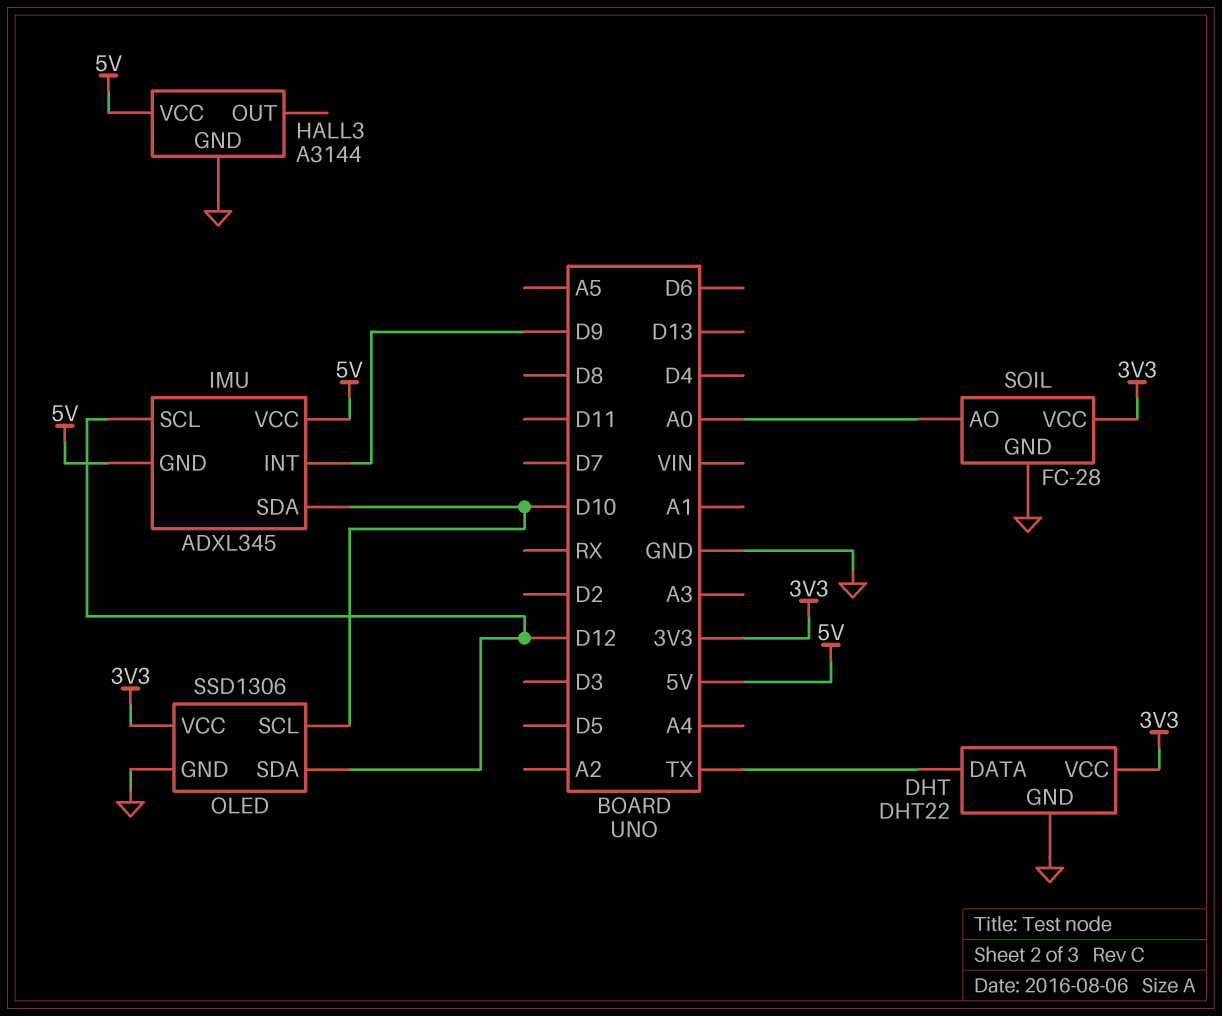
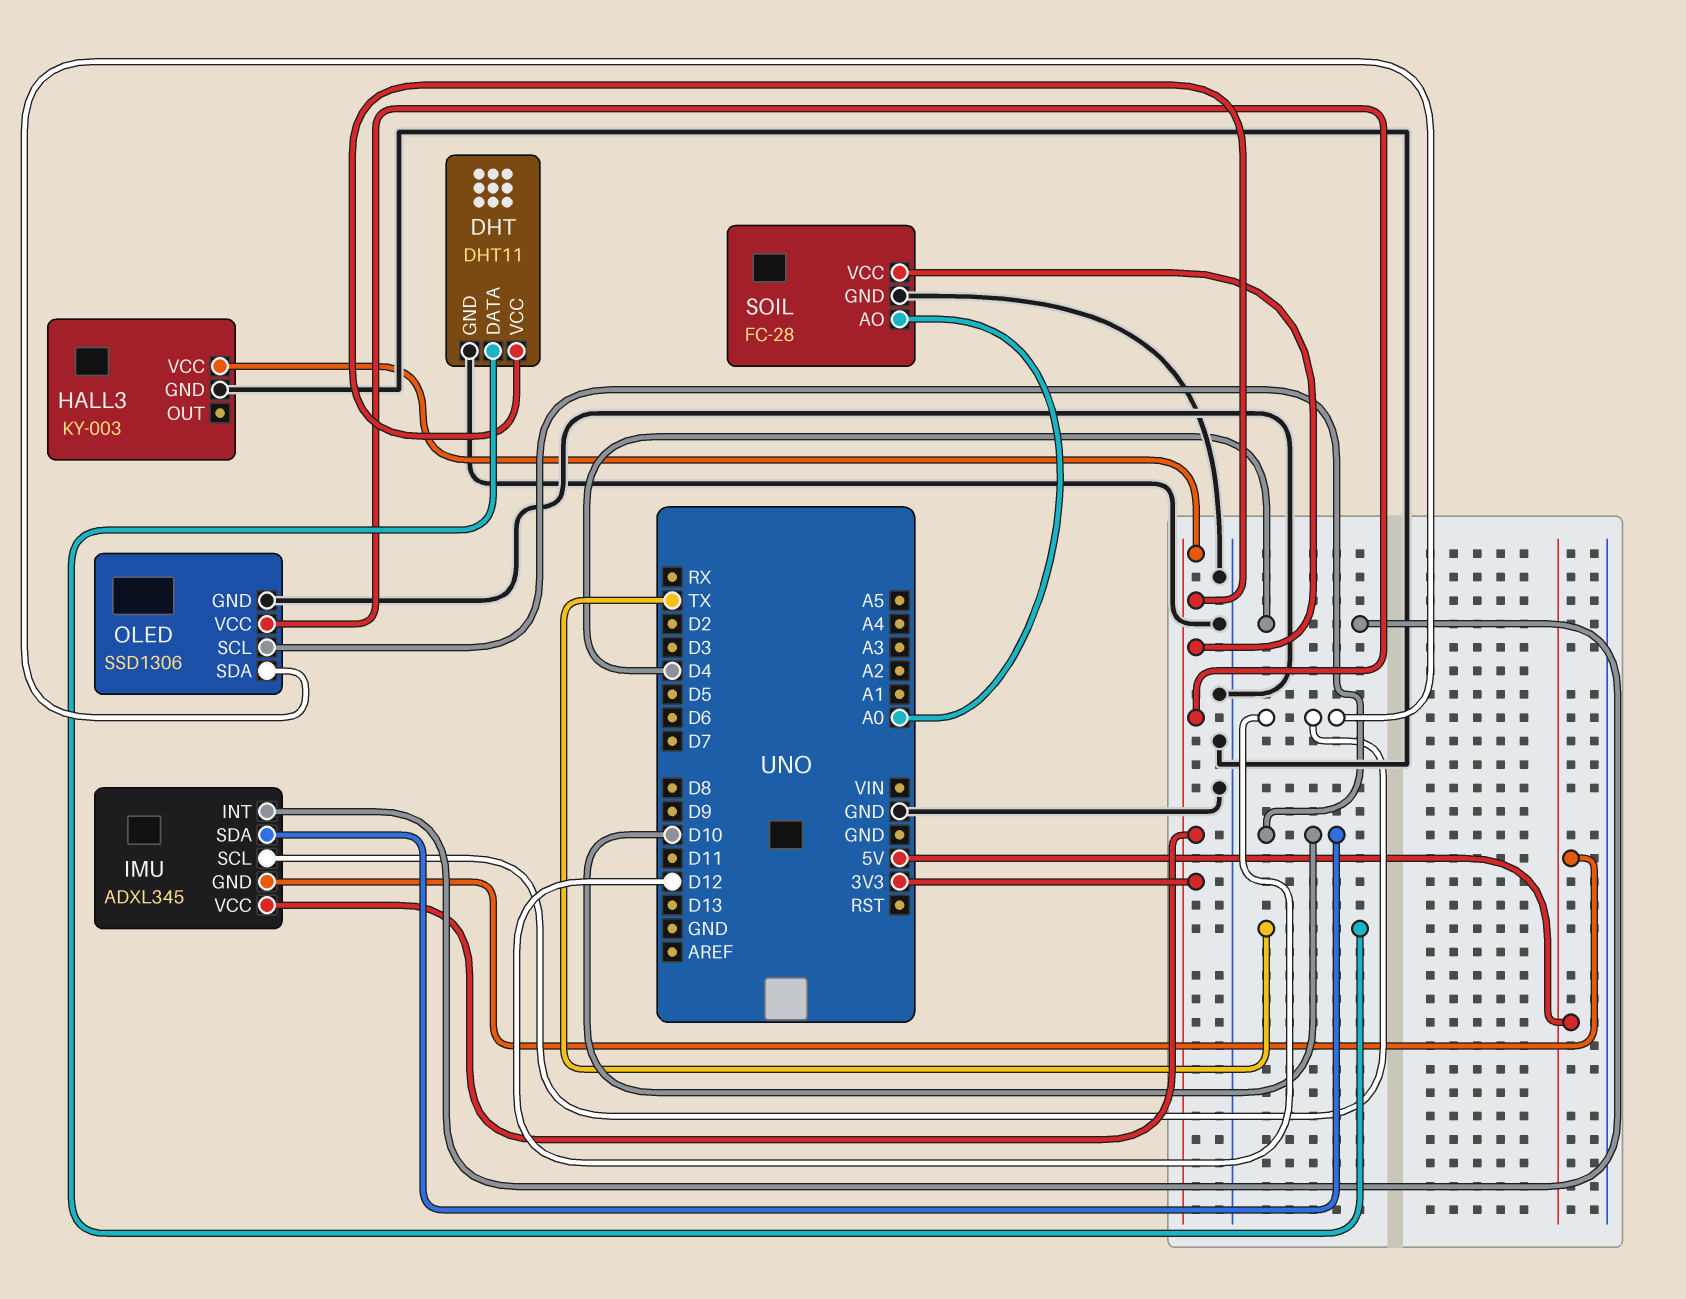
DHT: DHT22 -> DHT11
HALL3: A3144 -> KY-003
HALL3 pin VCC: 5V -> 3V3
IMU pin INT: D9 -> D4
IMU pin VCC: 5V -> 3V3

